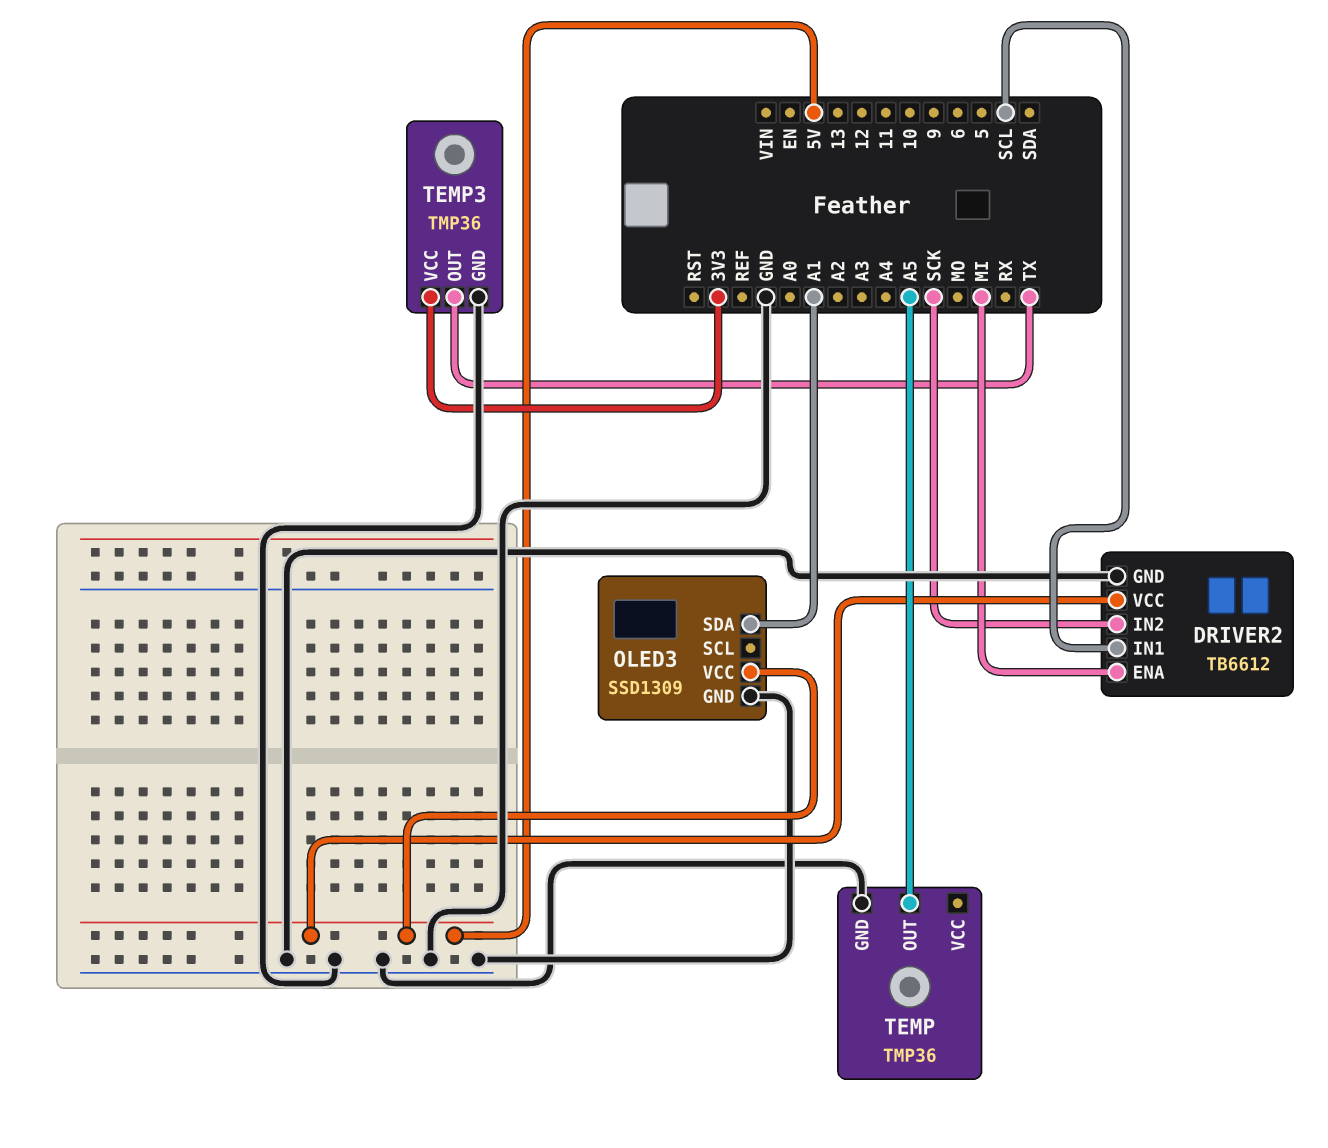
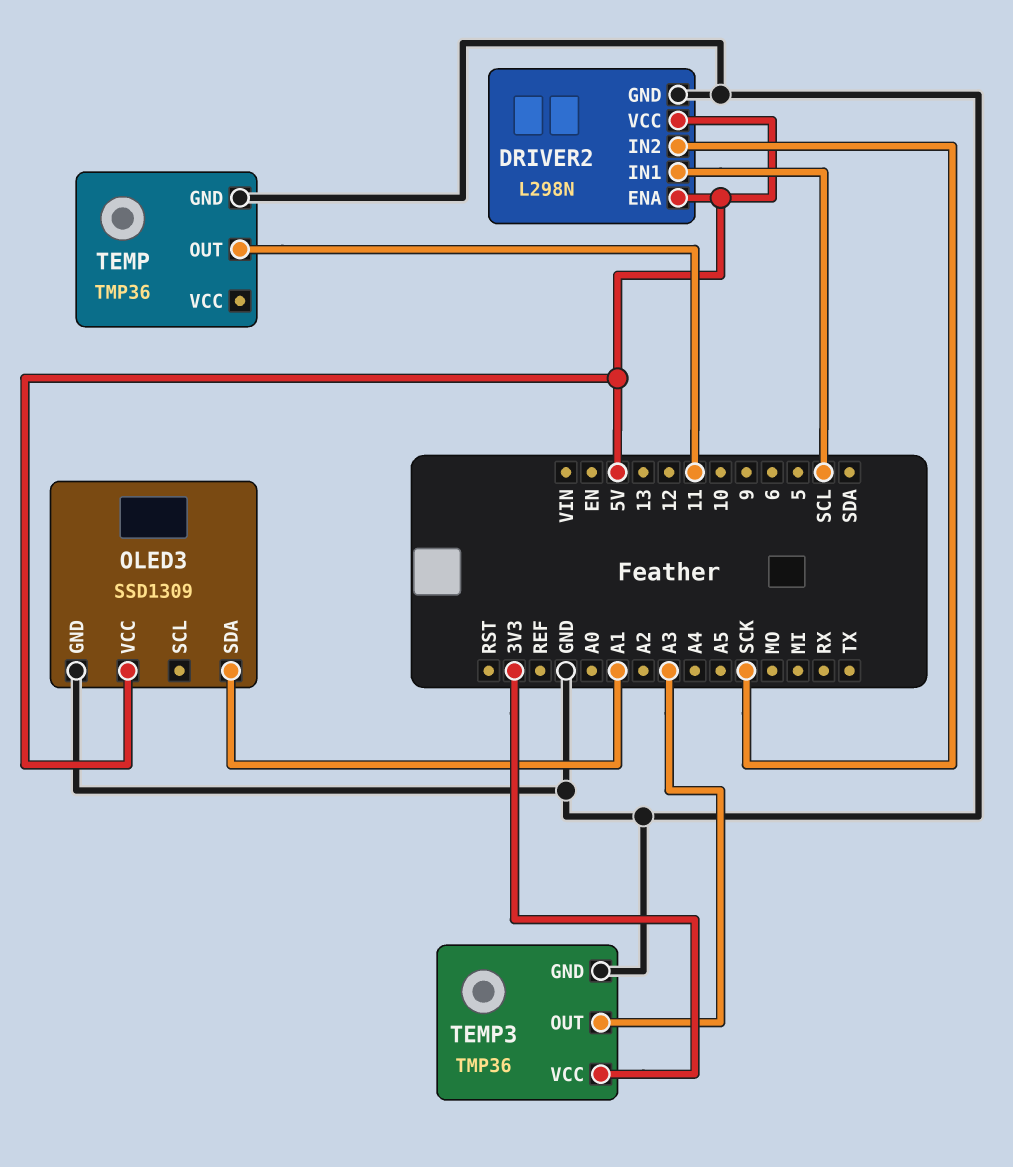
DRIVER2: TB6612 -> L298N
DRIVER2 pin ENA: MI -> 5V
TEMP pin OUT: A5 -> 11
TEMP3 pin OUT: TX -> A3

